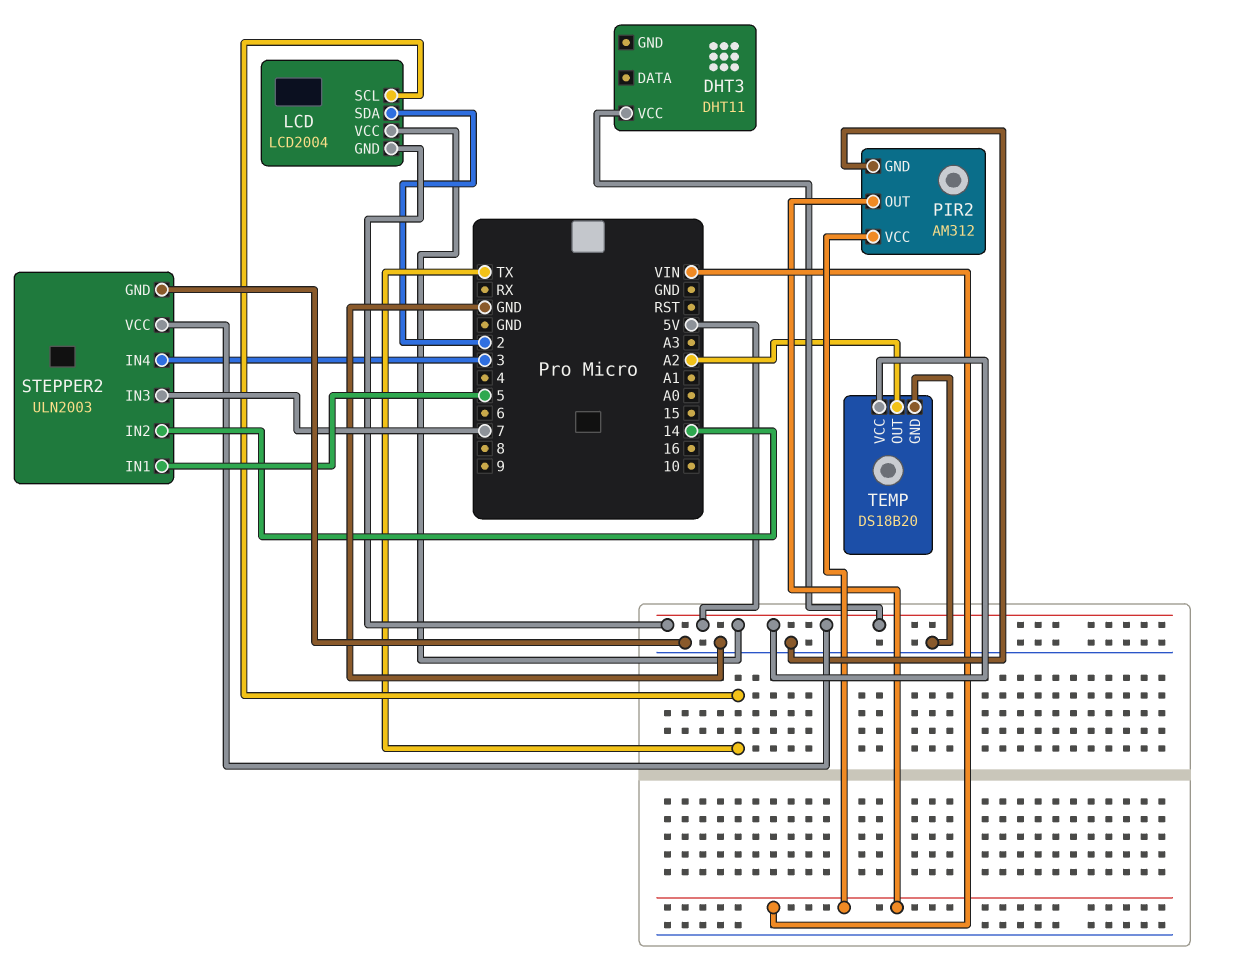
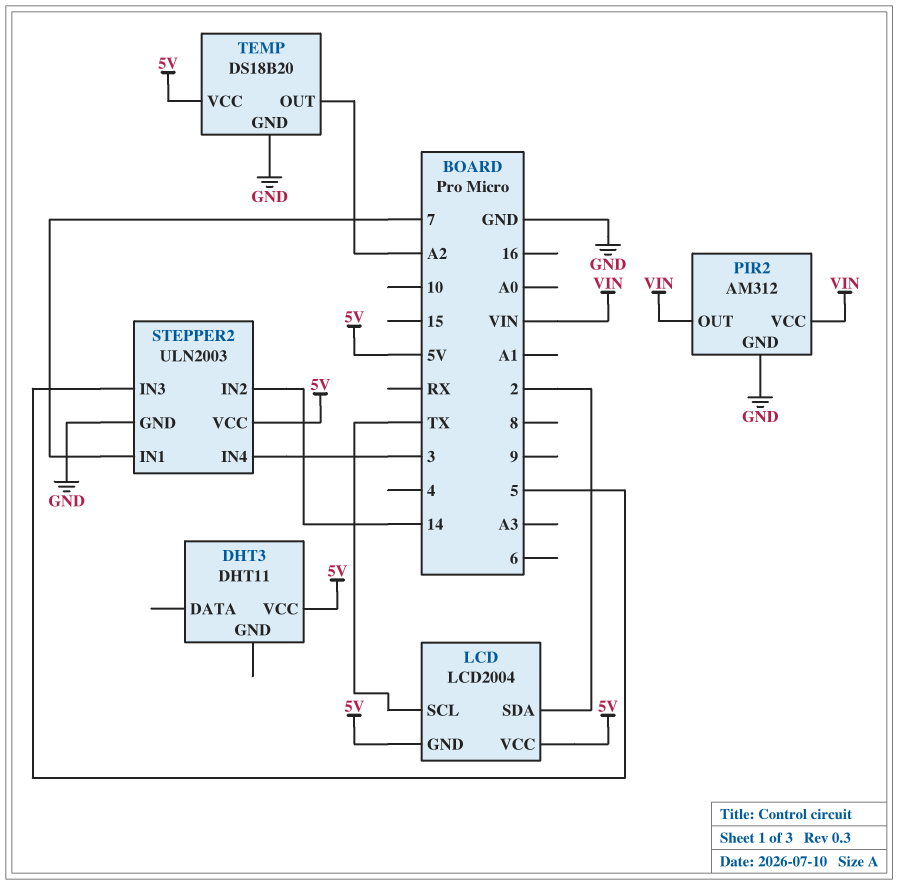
STEPPER2 pin IN1: 5 -> 7
STEPPER2 pin IN3: 7 -> 5

